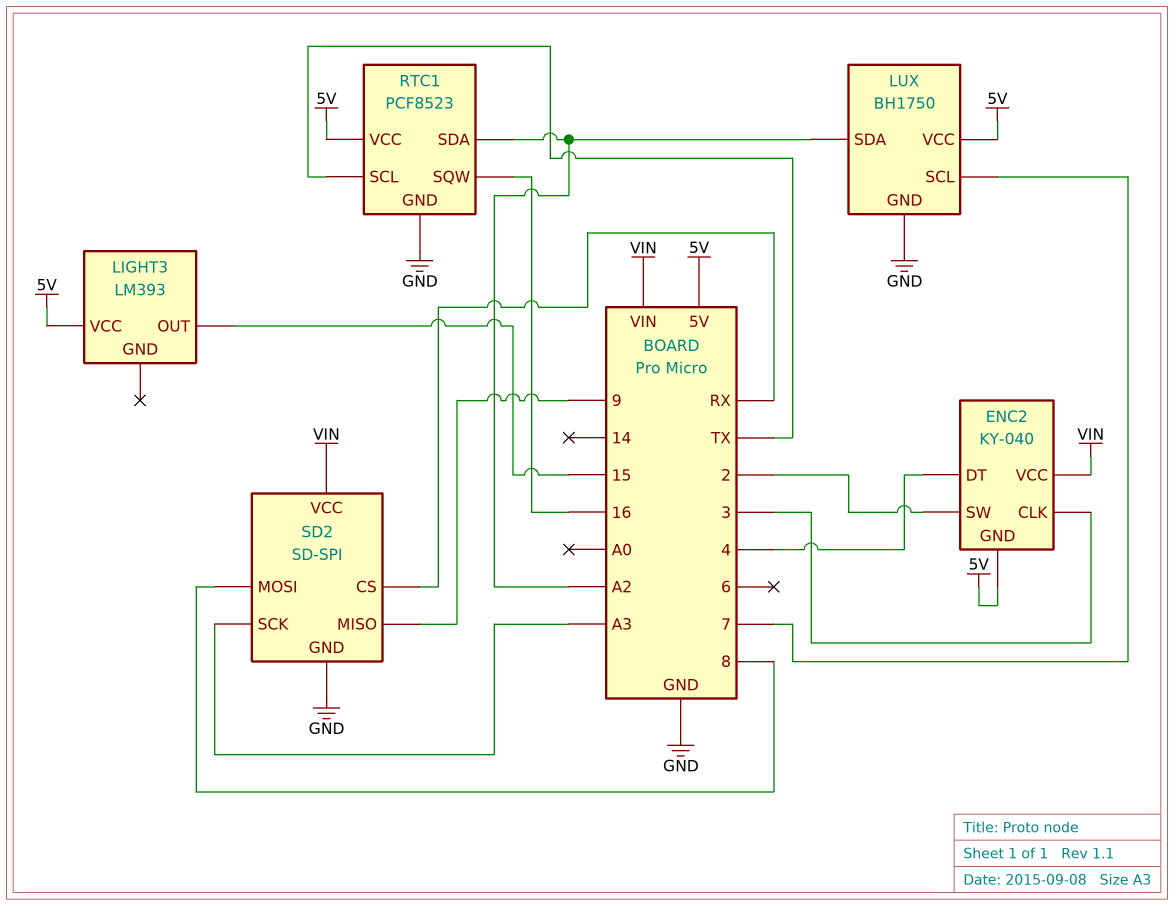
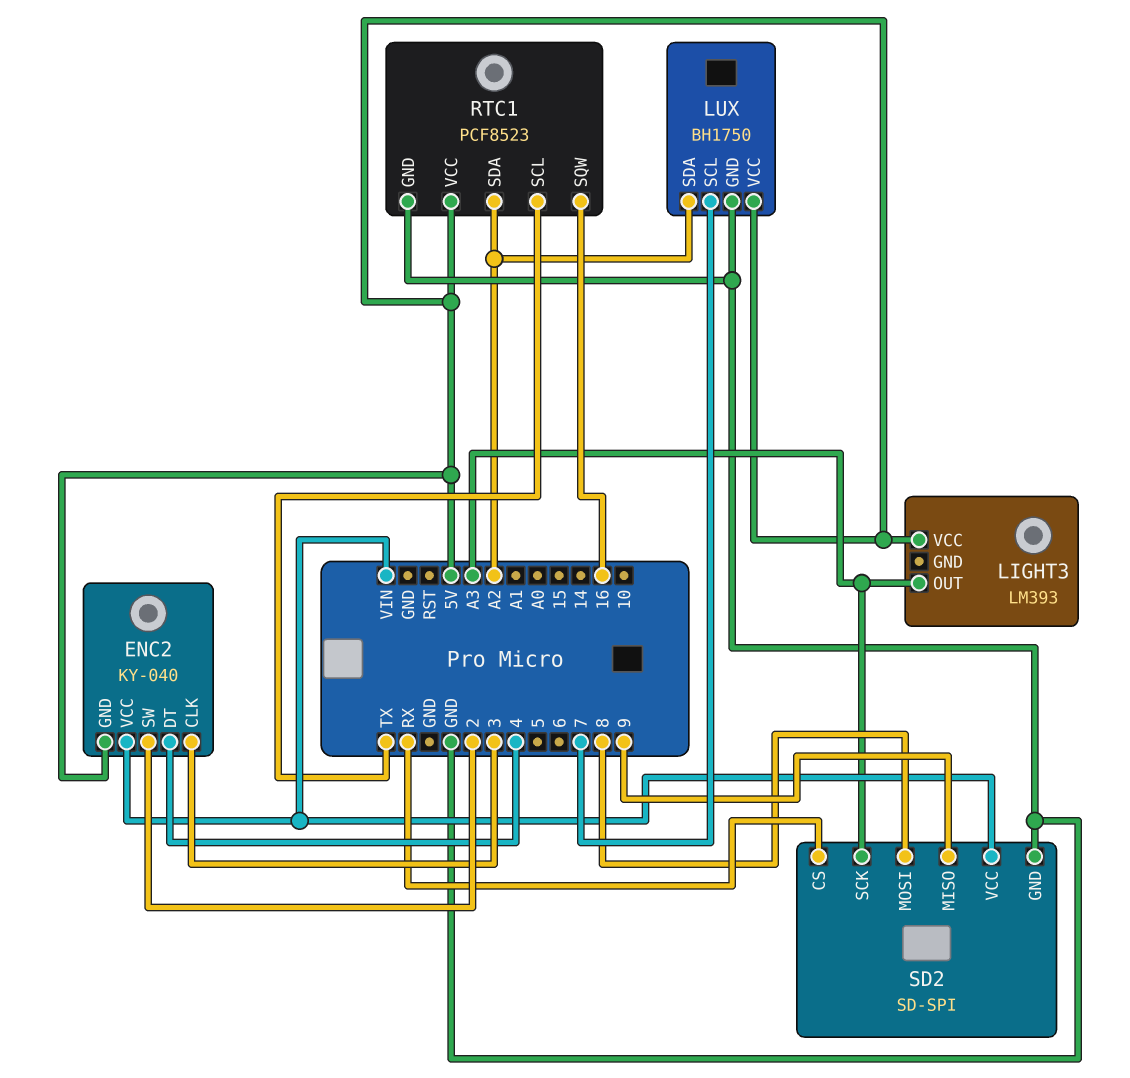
LIGHT3 pin OUT: 15 -> A3

